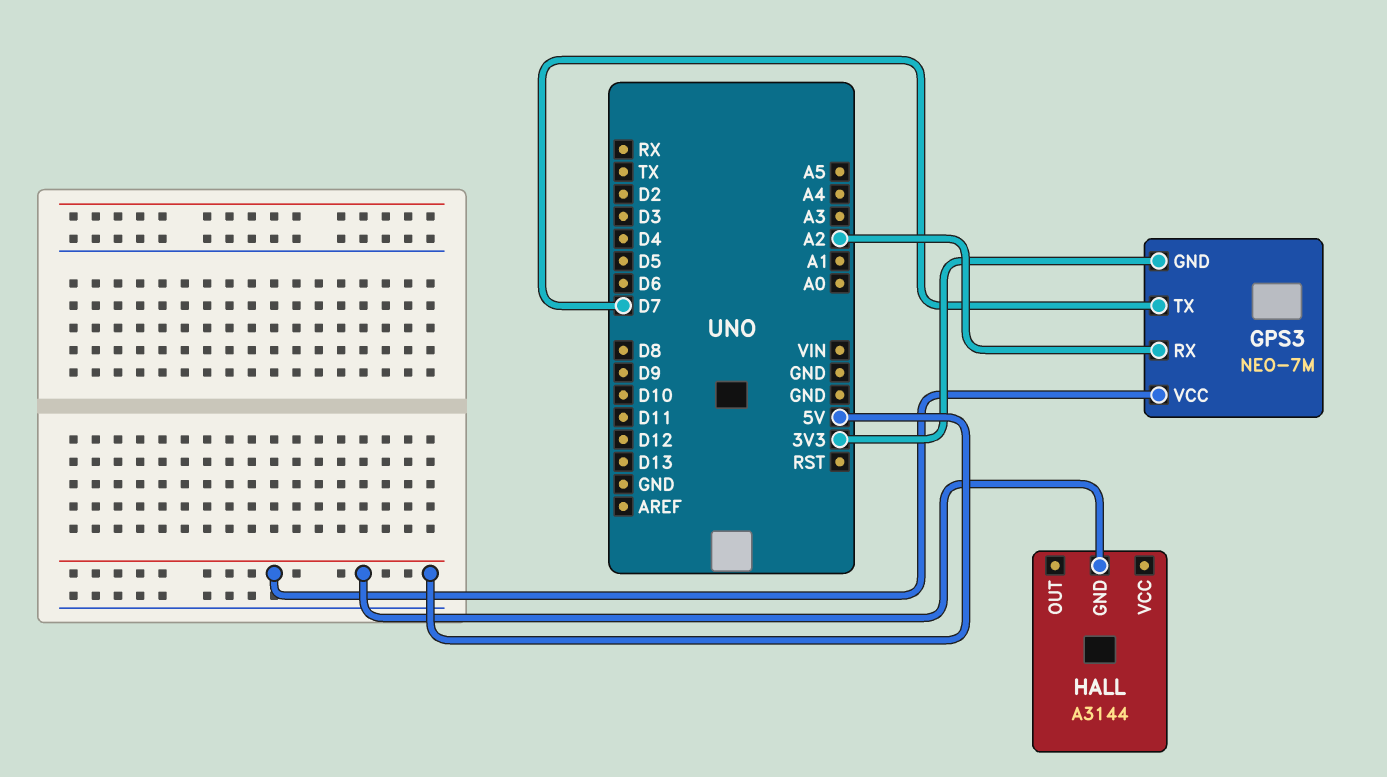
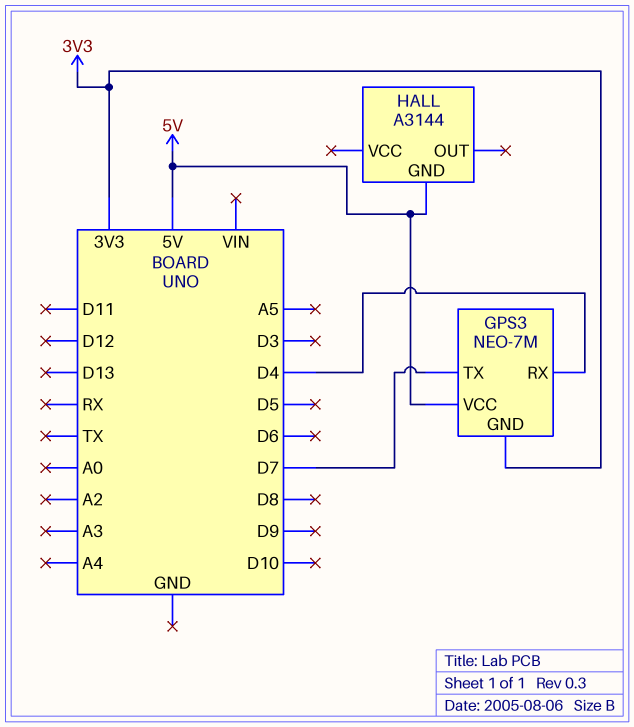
GPS3 pin RX: A2 -> D4

